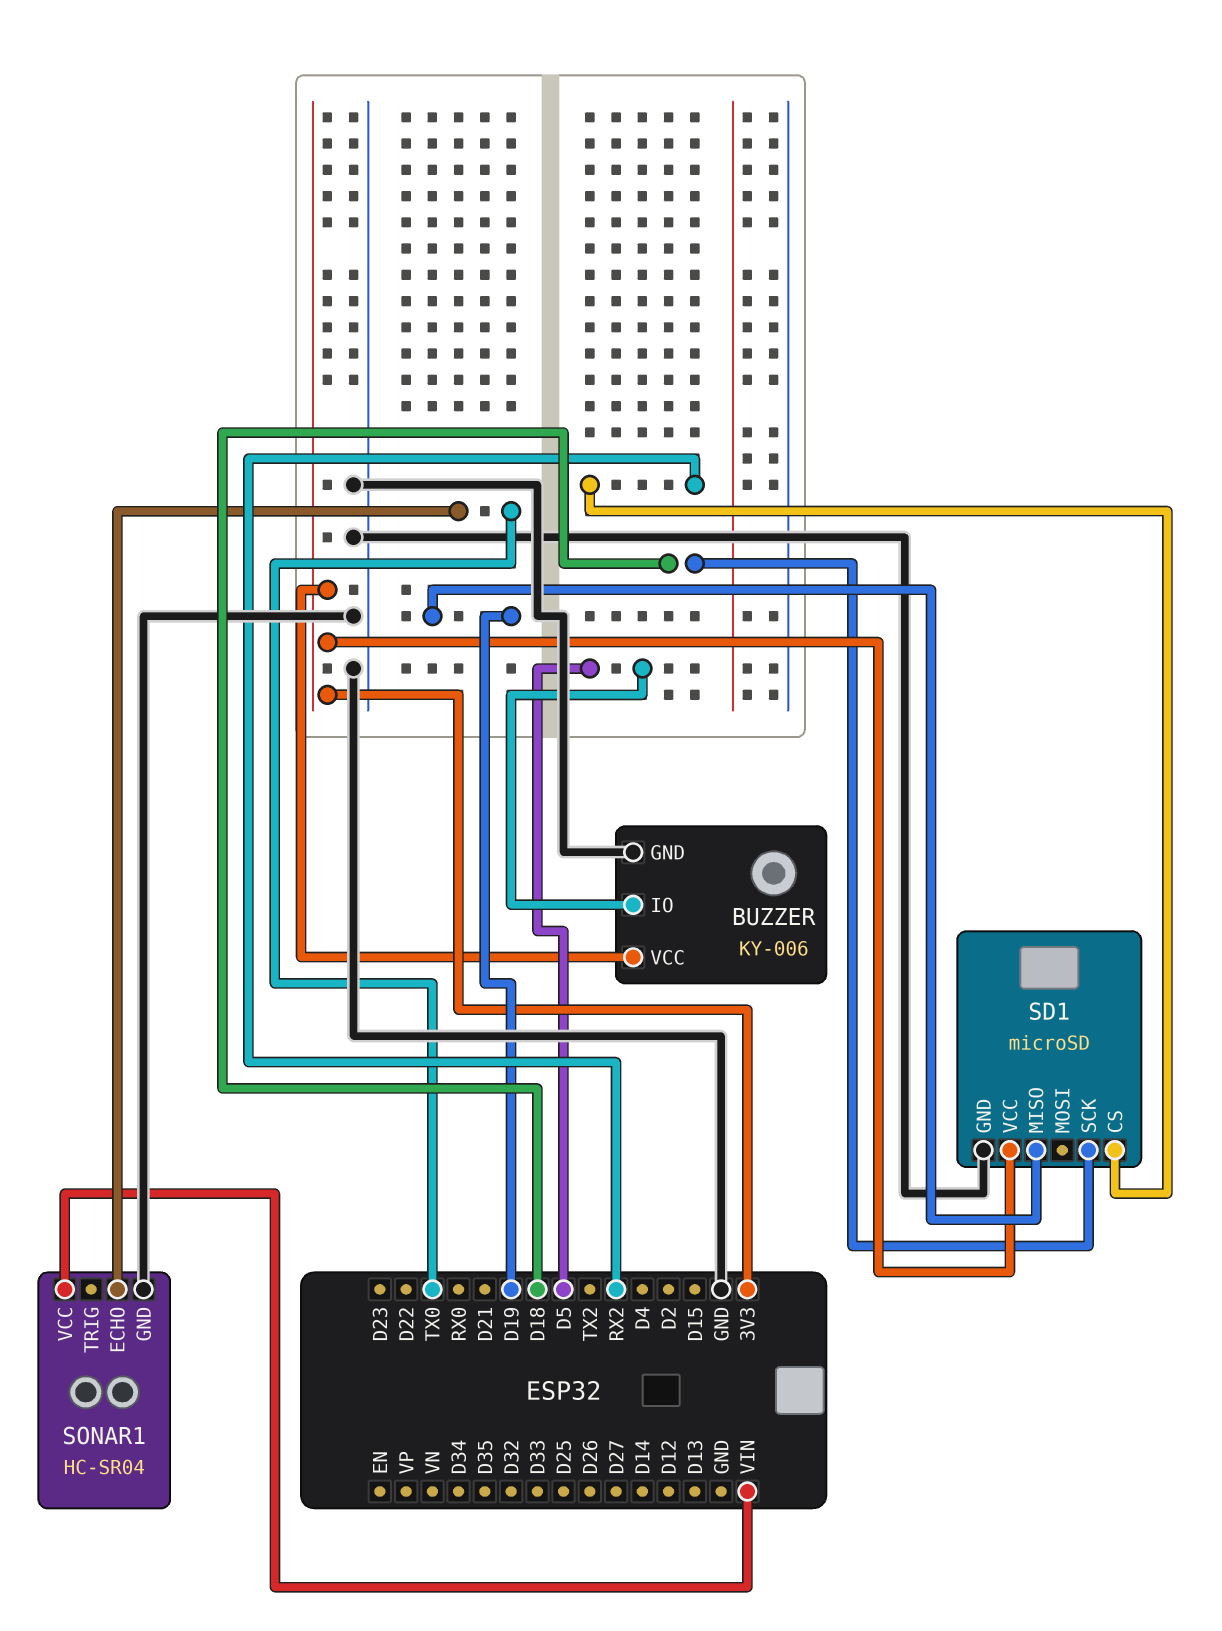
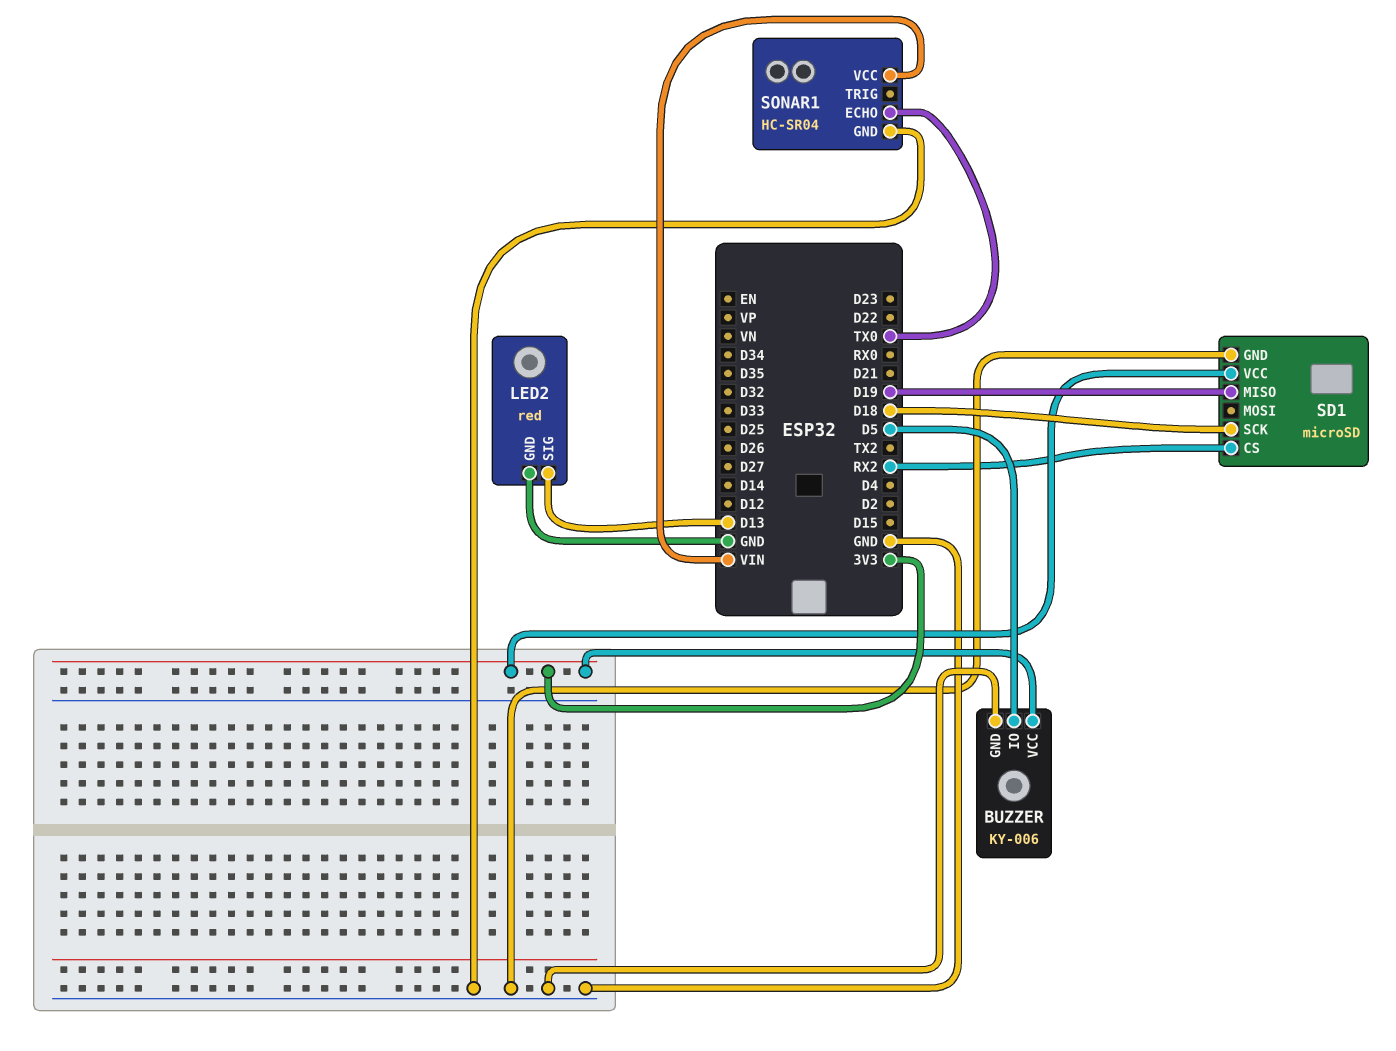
LED2: none -> red
LED2 pin GND: none -> GND
LED2 pin SIG: none -> D13

